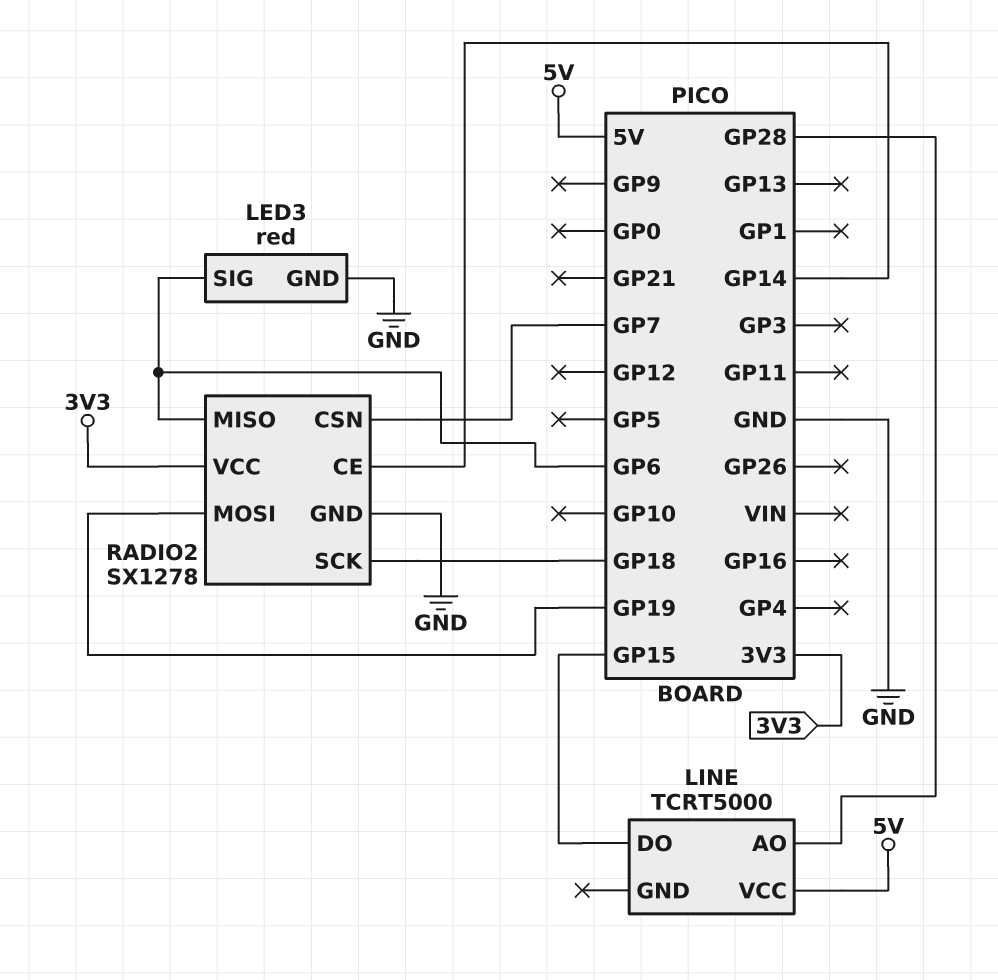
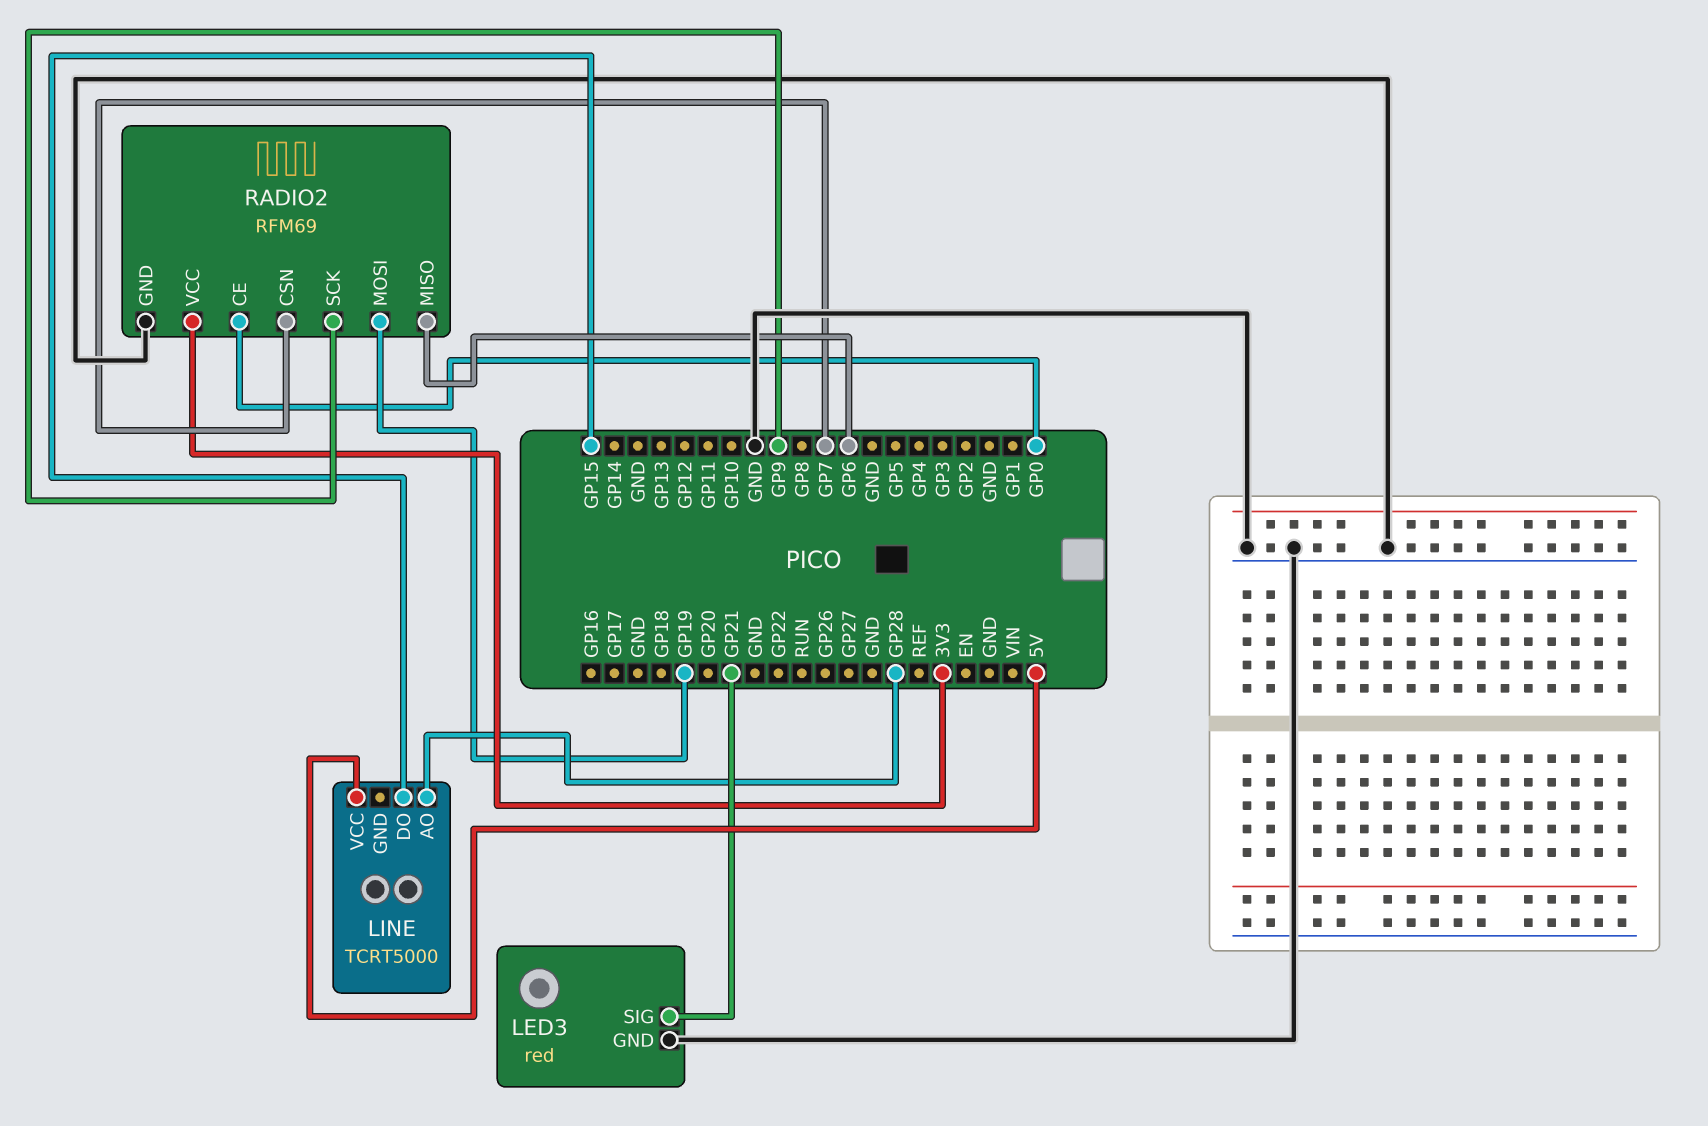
LED3 pin SIG: GP6 -> GP21
RADIO2: SX1278 -> RFM69
RADIO2 pin CE: GP14 -> GP0
RADIO2 pin SCK: GP18 -> GP9

